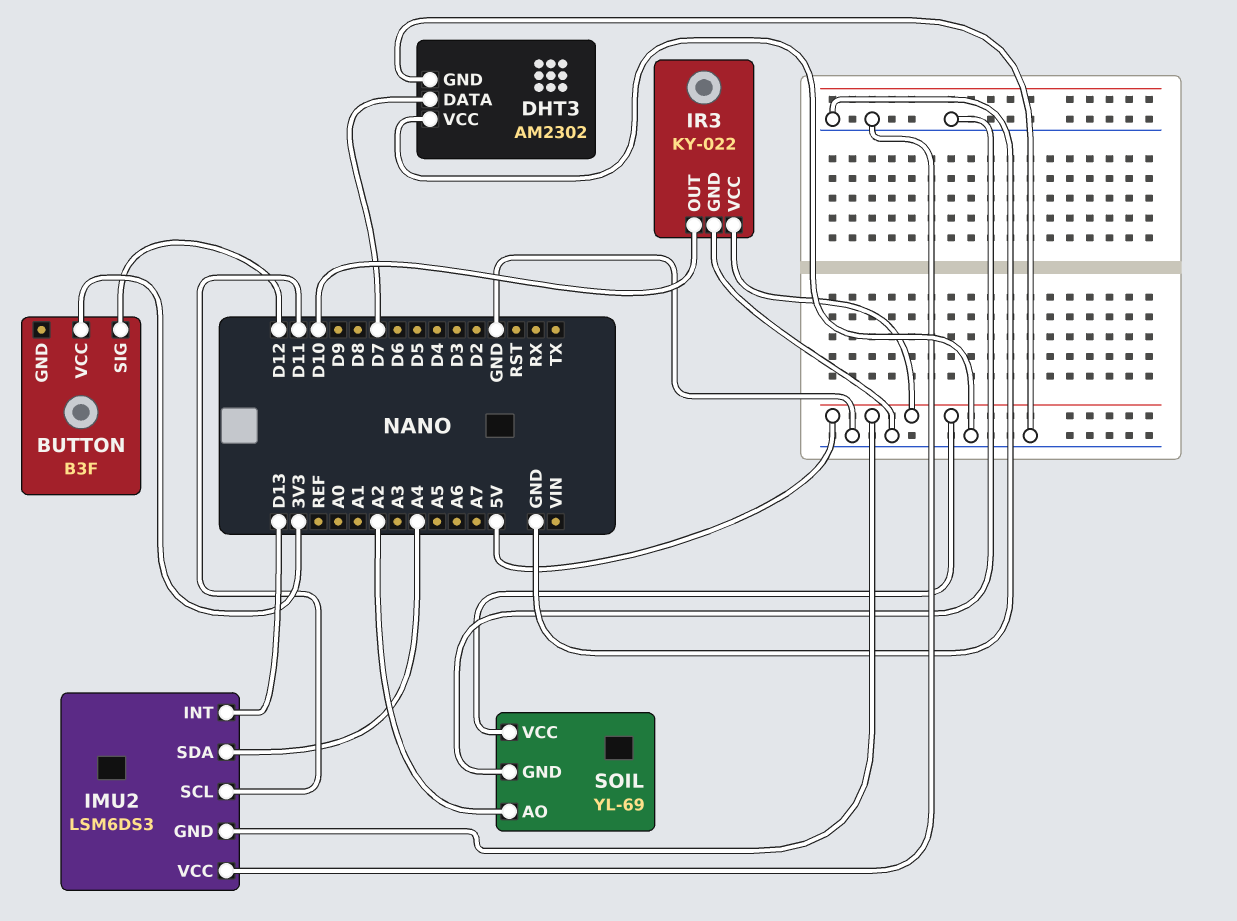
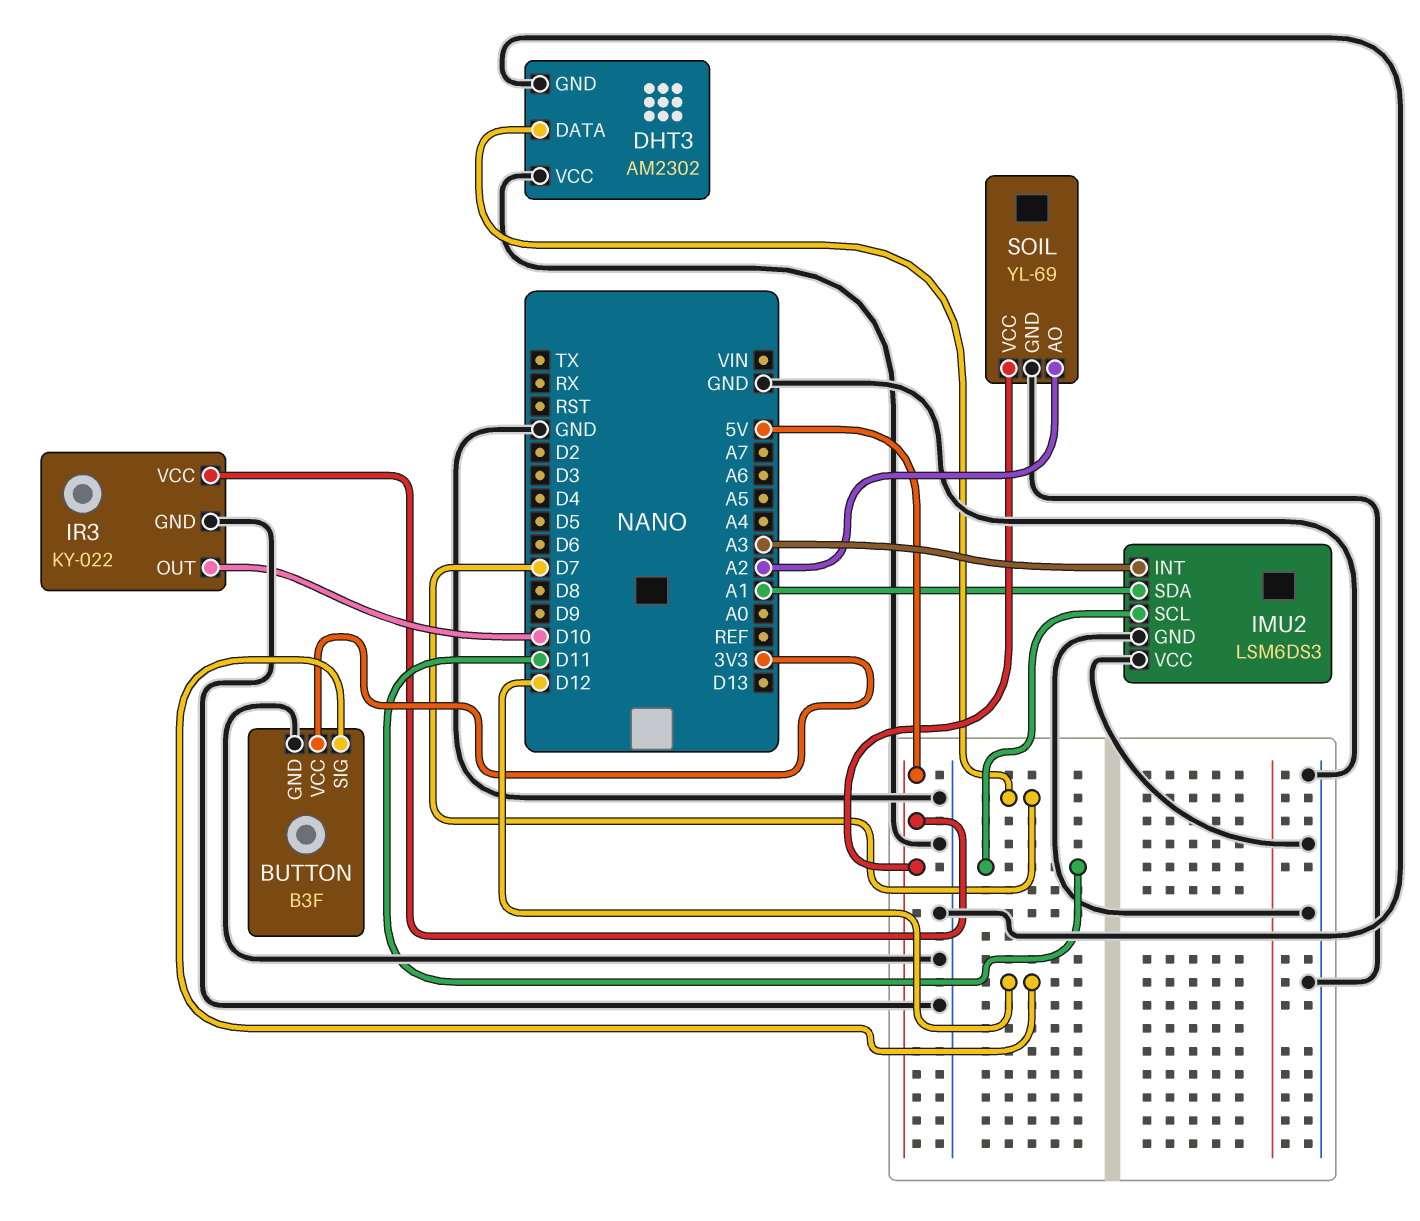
BUTTON pin GND: none -> GND
IMU2 pin GND: 5V -> GND
IMU2 pin INT: D13 -> A3
IMU2 pin SDA: A4 -> A1

